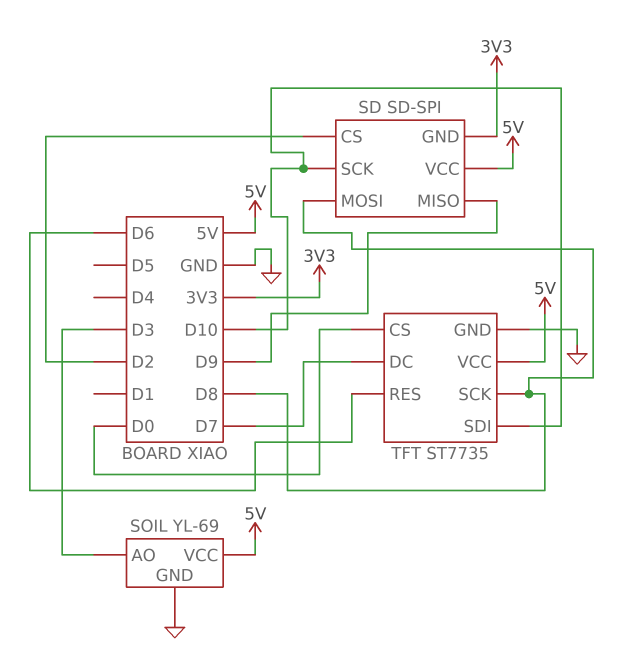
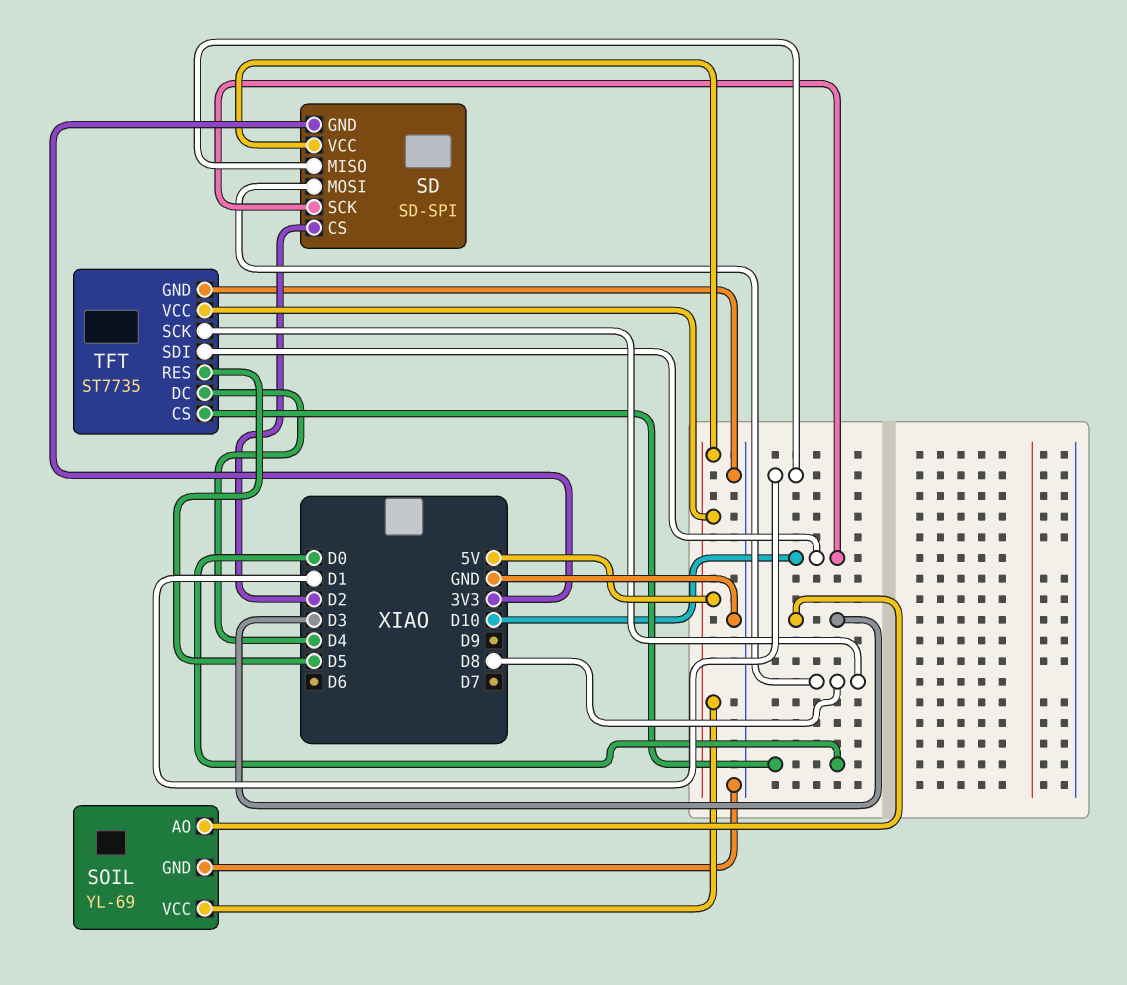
SD pin MISO: D9 -> D1
TFT pin DC: D7 -> D4
TFT pin RES: D6 -> D5

